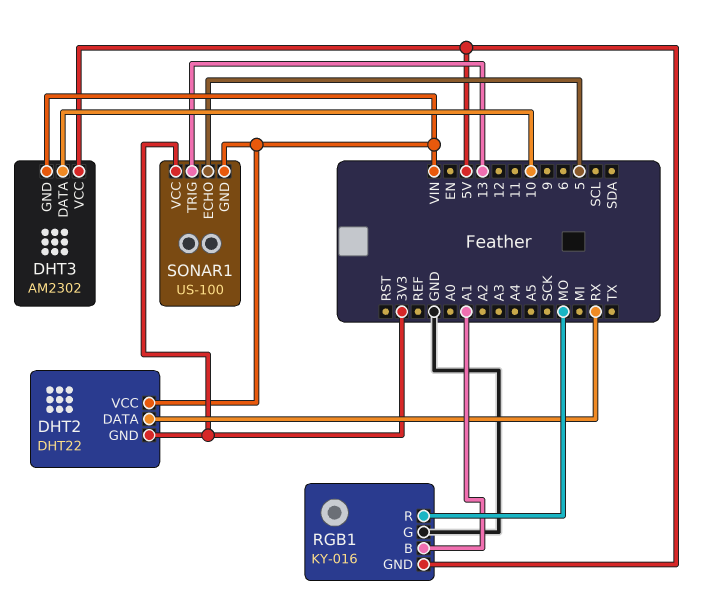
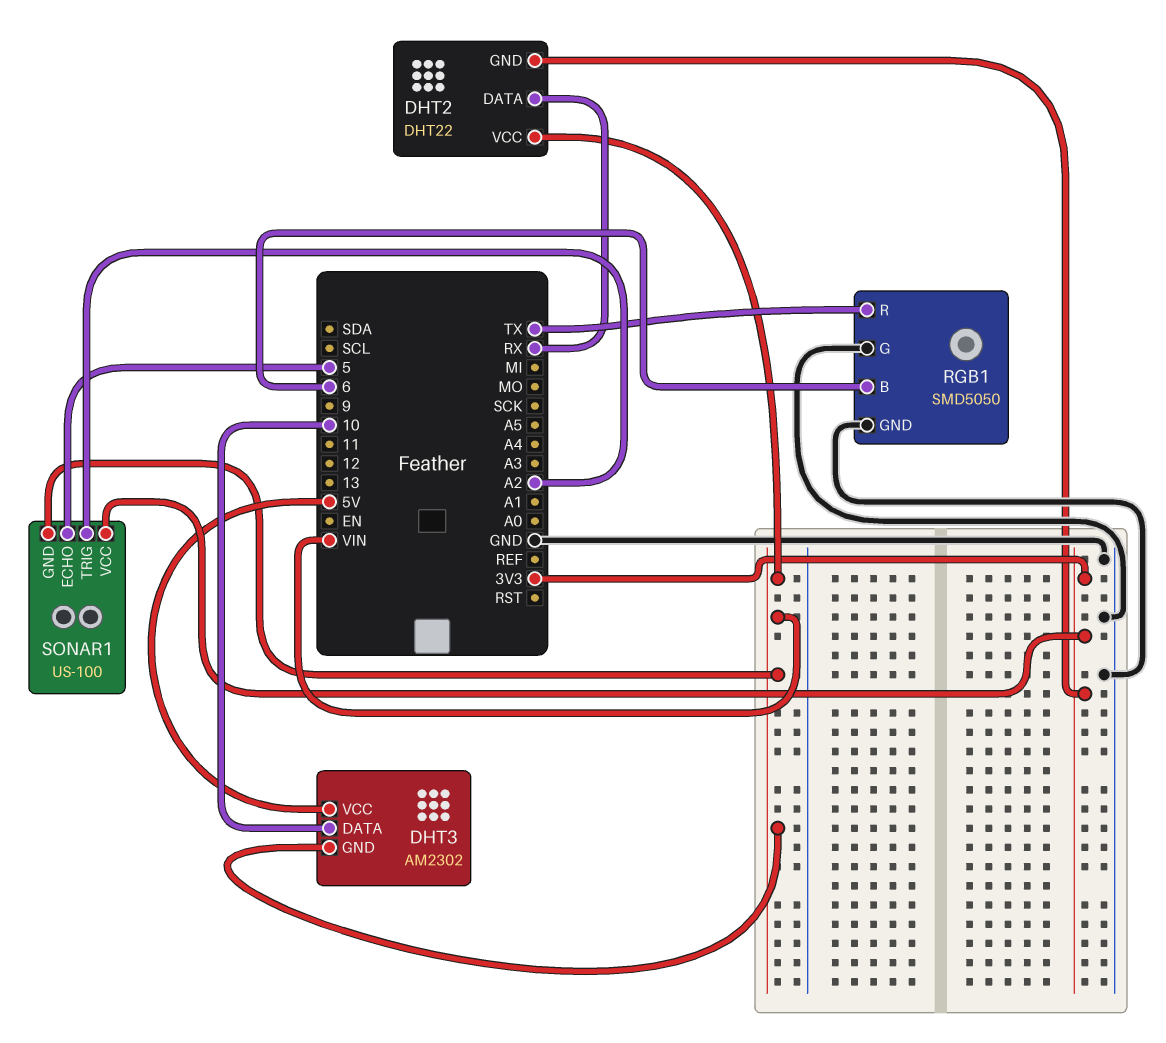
RGB1: KY-016 -> SMD5050
RGB1 pin B: A1 -> 6
RGB1 pin GND: 5V -> GND
RGB1 pin R: MO -> TX
SONAR1 pin TRIG: 13 -> A2

